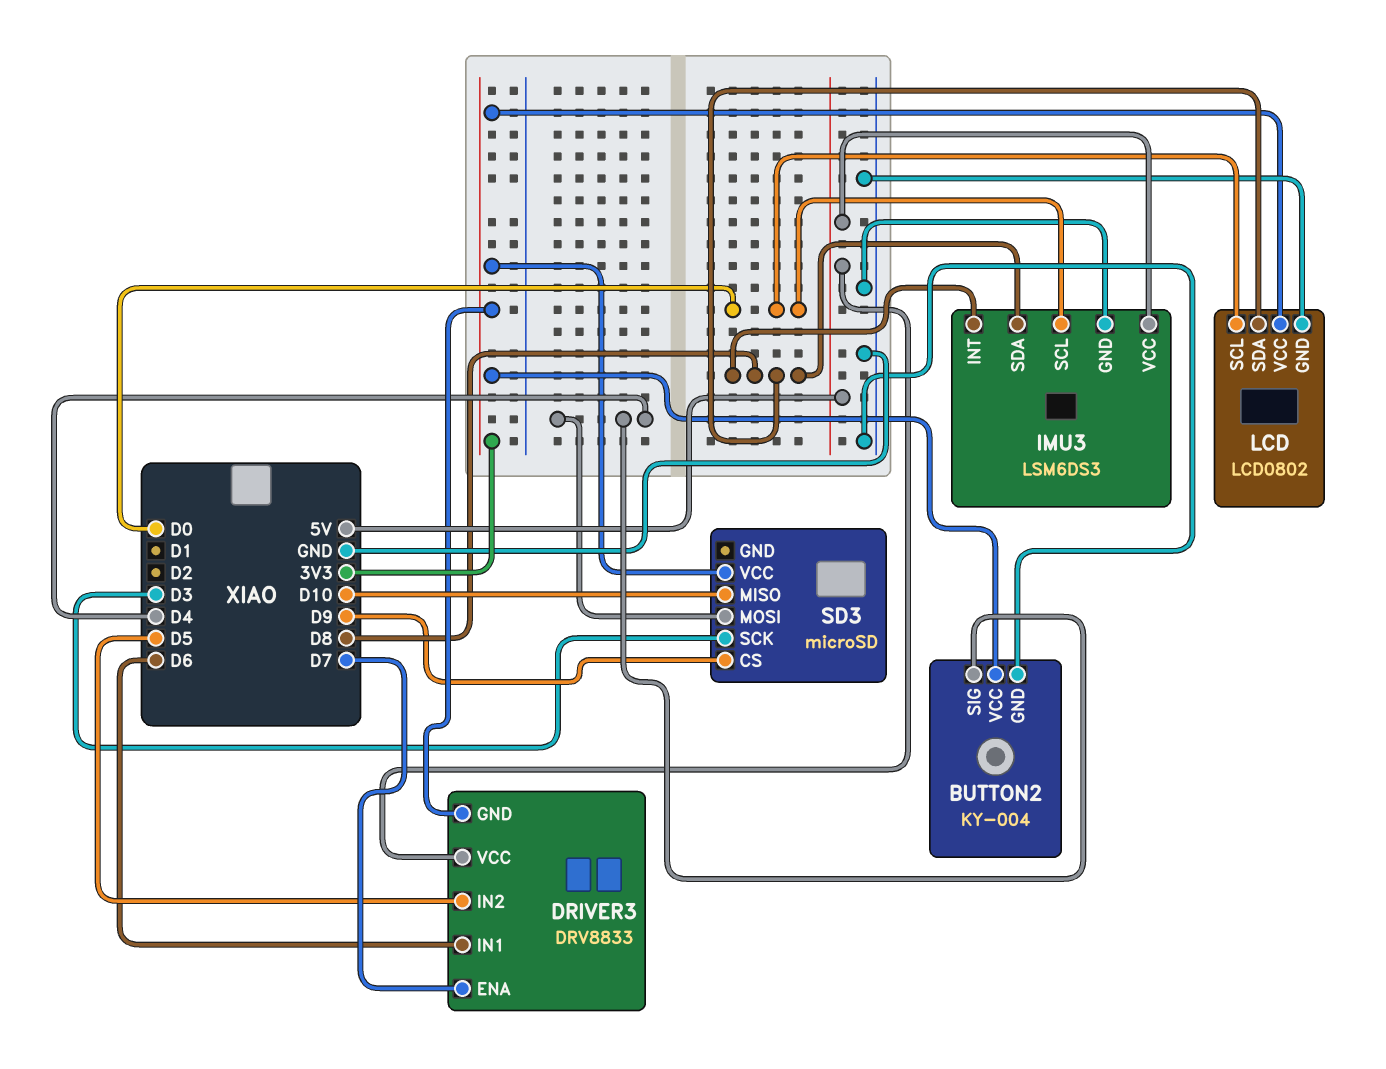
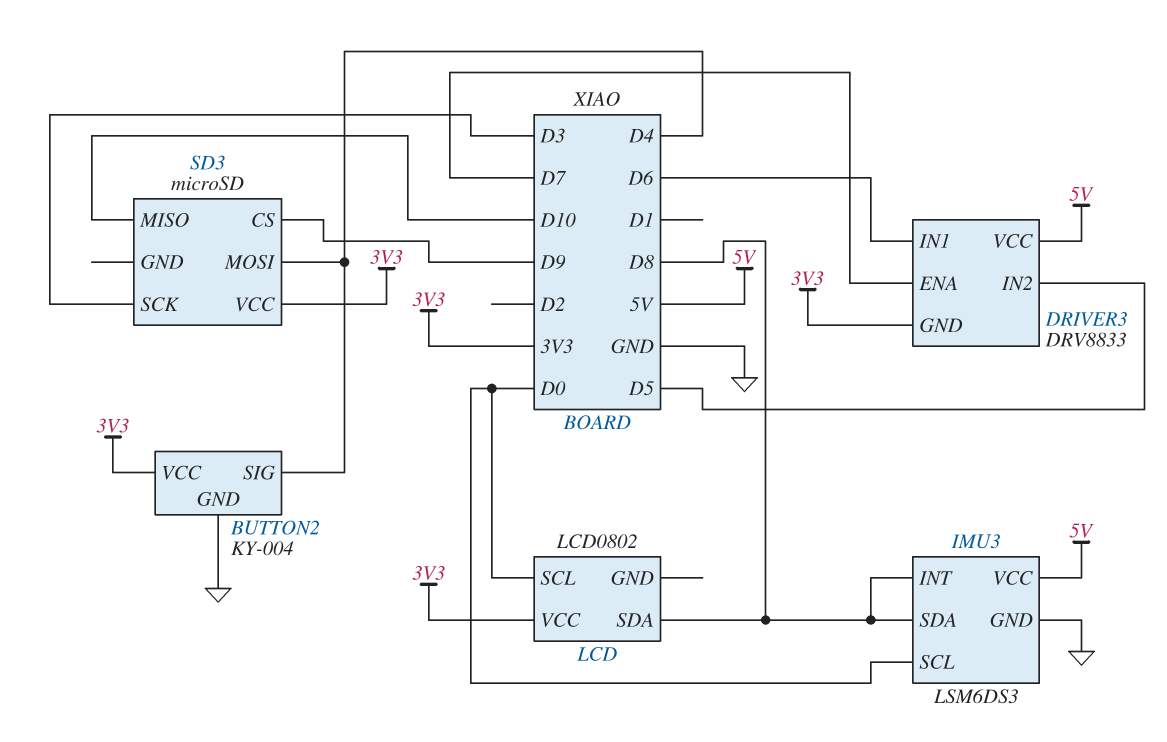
LCD pin GND: GND -> none

